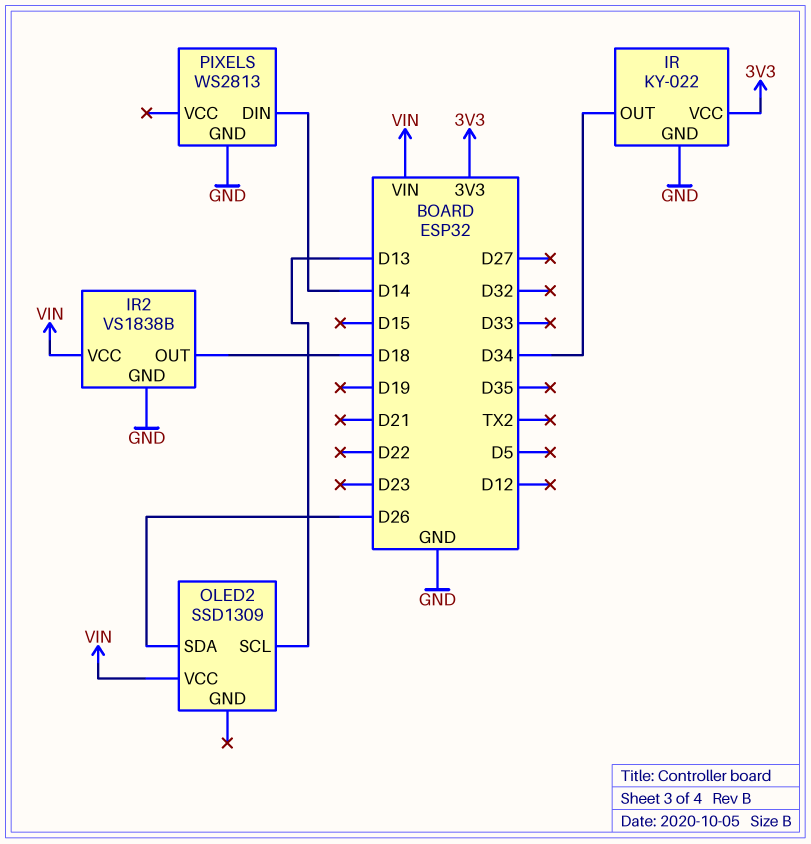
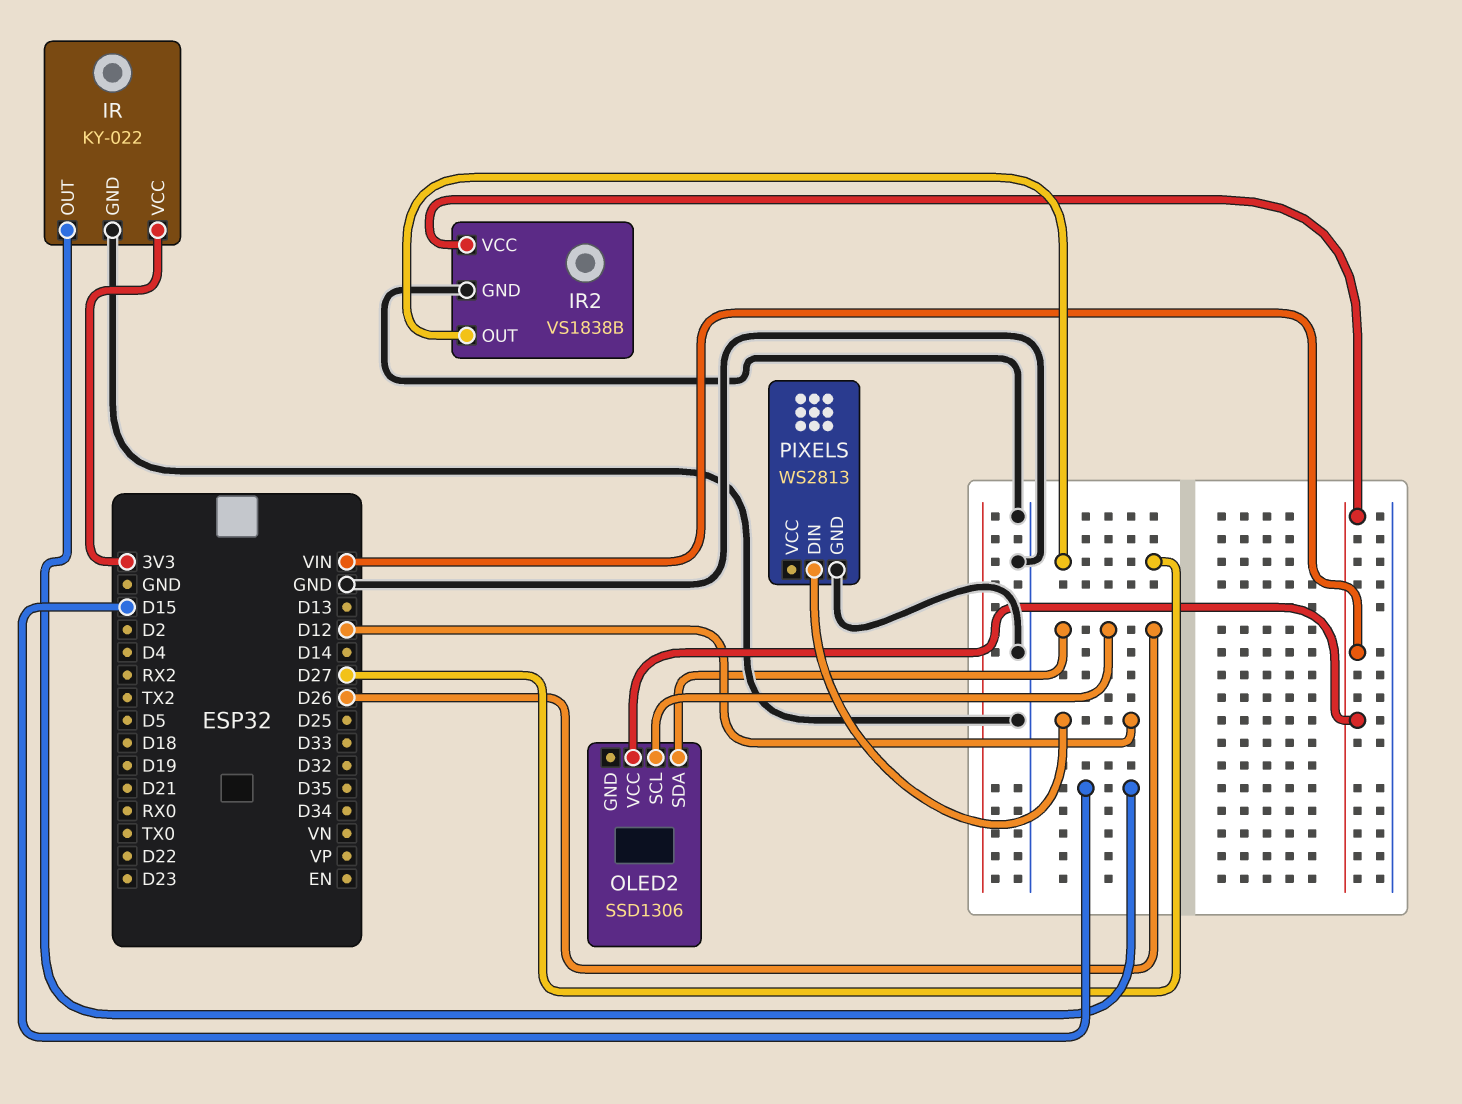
IR pin OUT: D34 -> D15
IR2 pin OUT: D18 -> D27
OLED2: SSD1309 -> SSD1306
OLED2 pin SCL: D13 -> D26
PIXELS pin DIN: D14 -> D12

